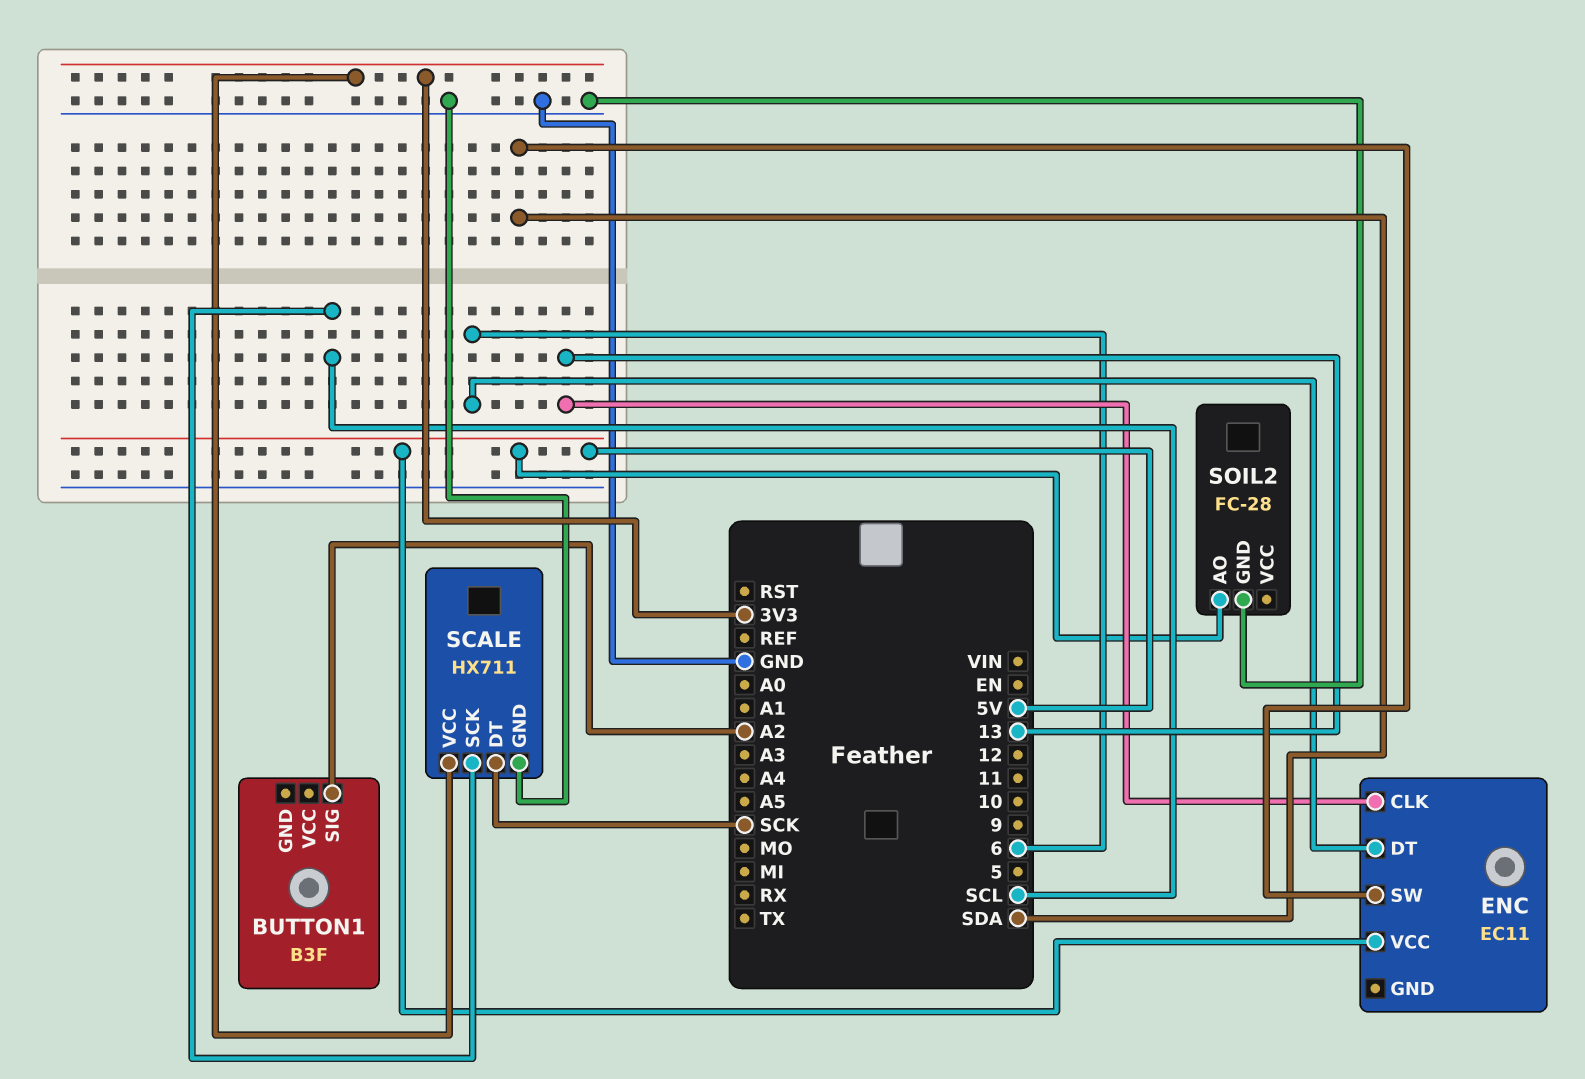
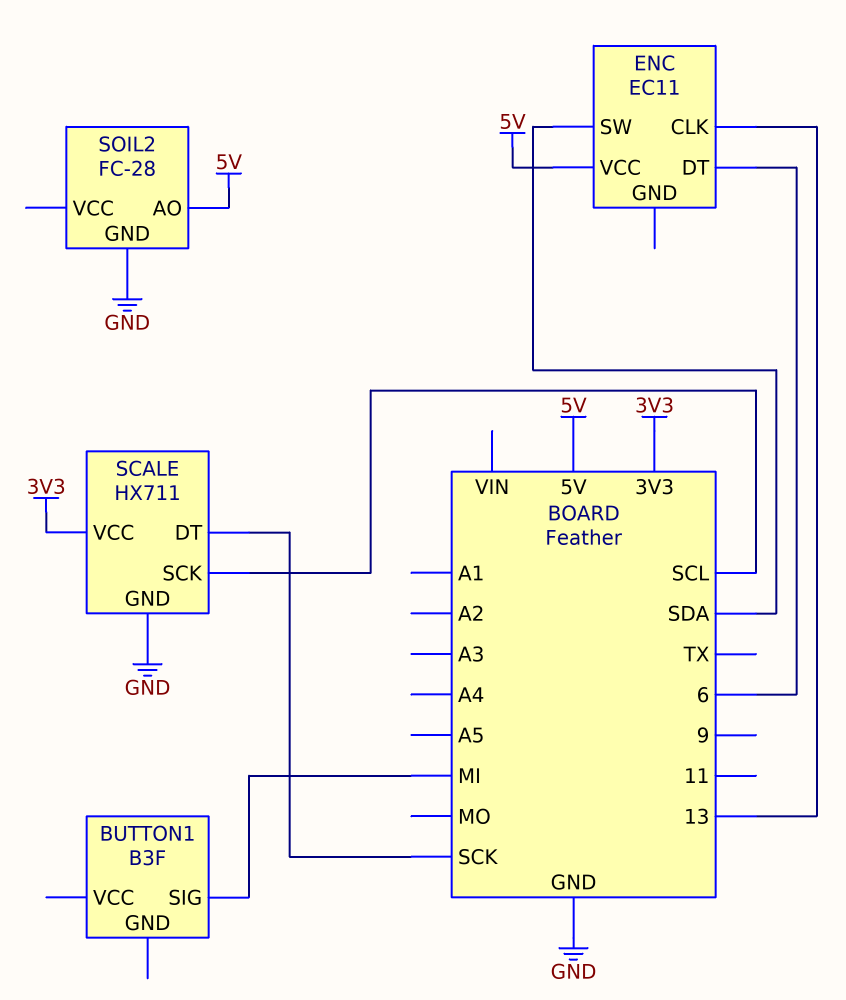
BUTTON1 pin SIG: A2 -> MI

